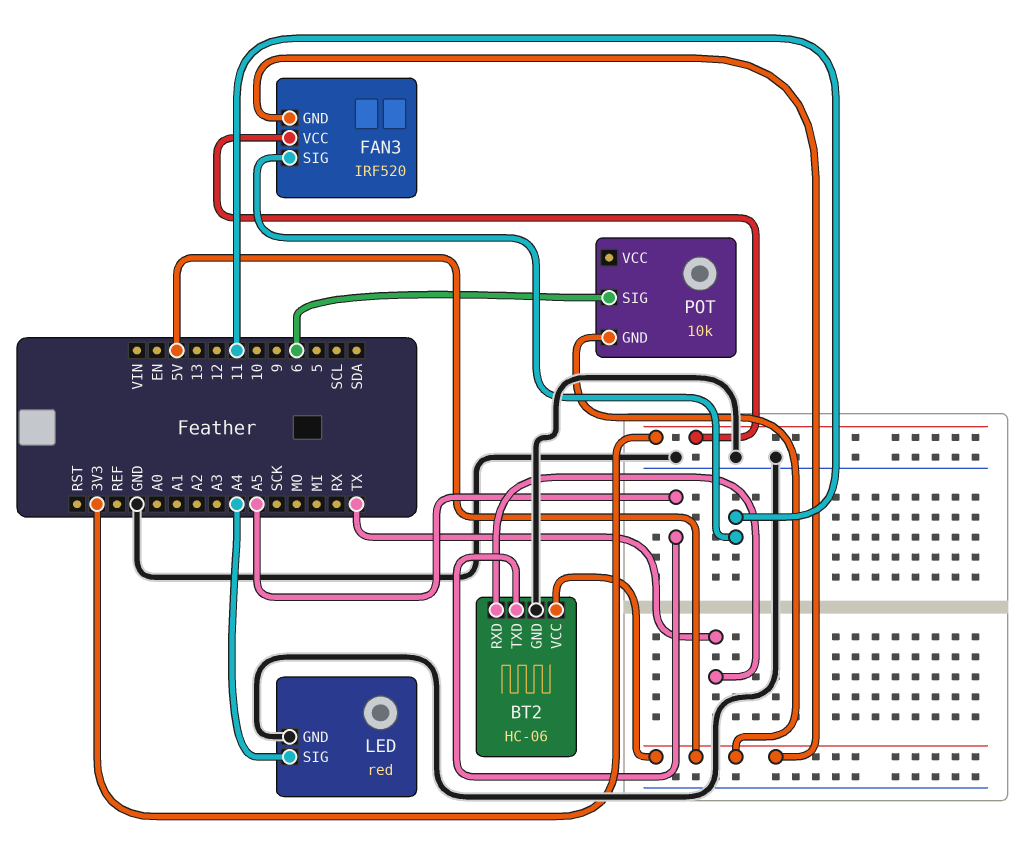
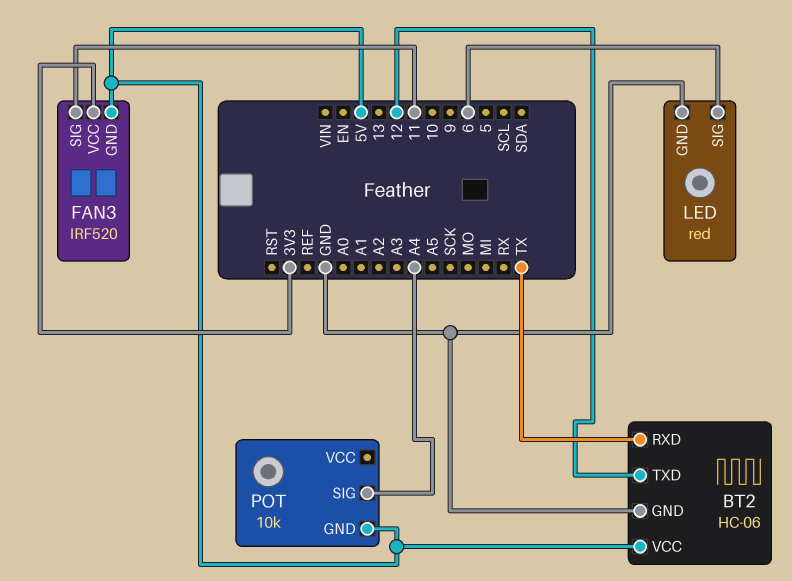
BT2 pin TXD: A5 -> 12
LED pin SIG: A4 -> 6
POT pin SIG: 6 -> A4

